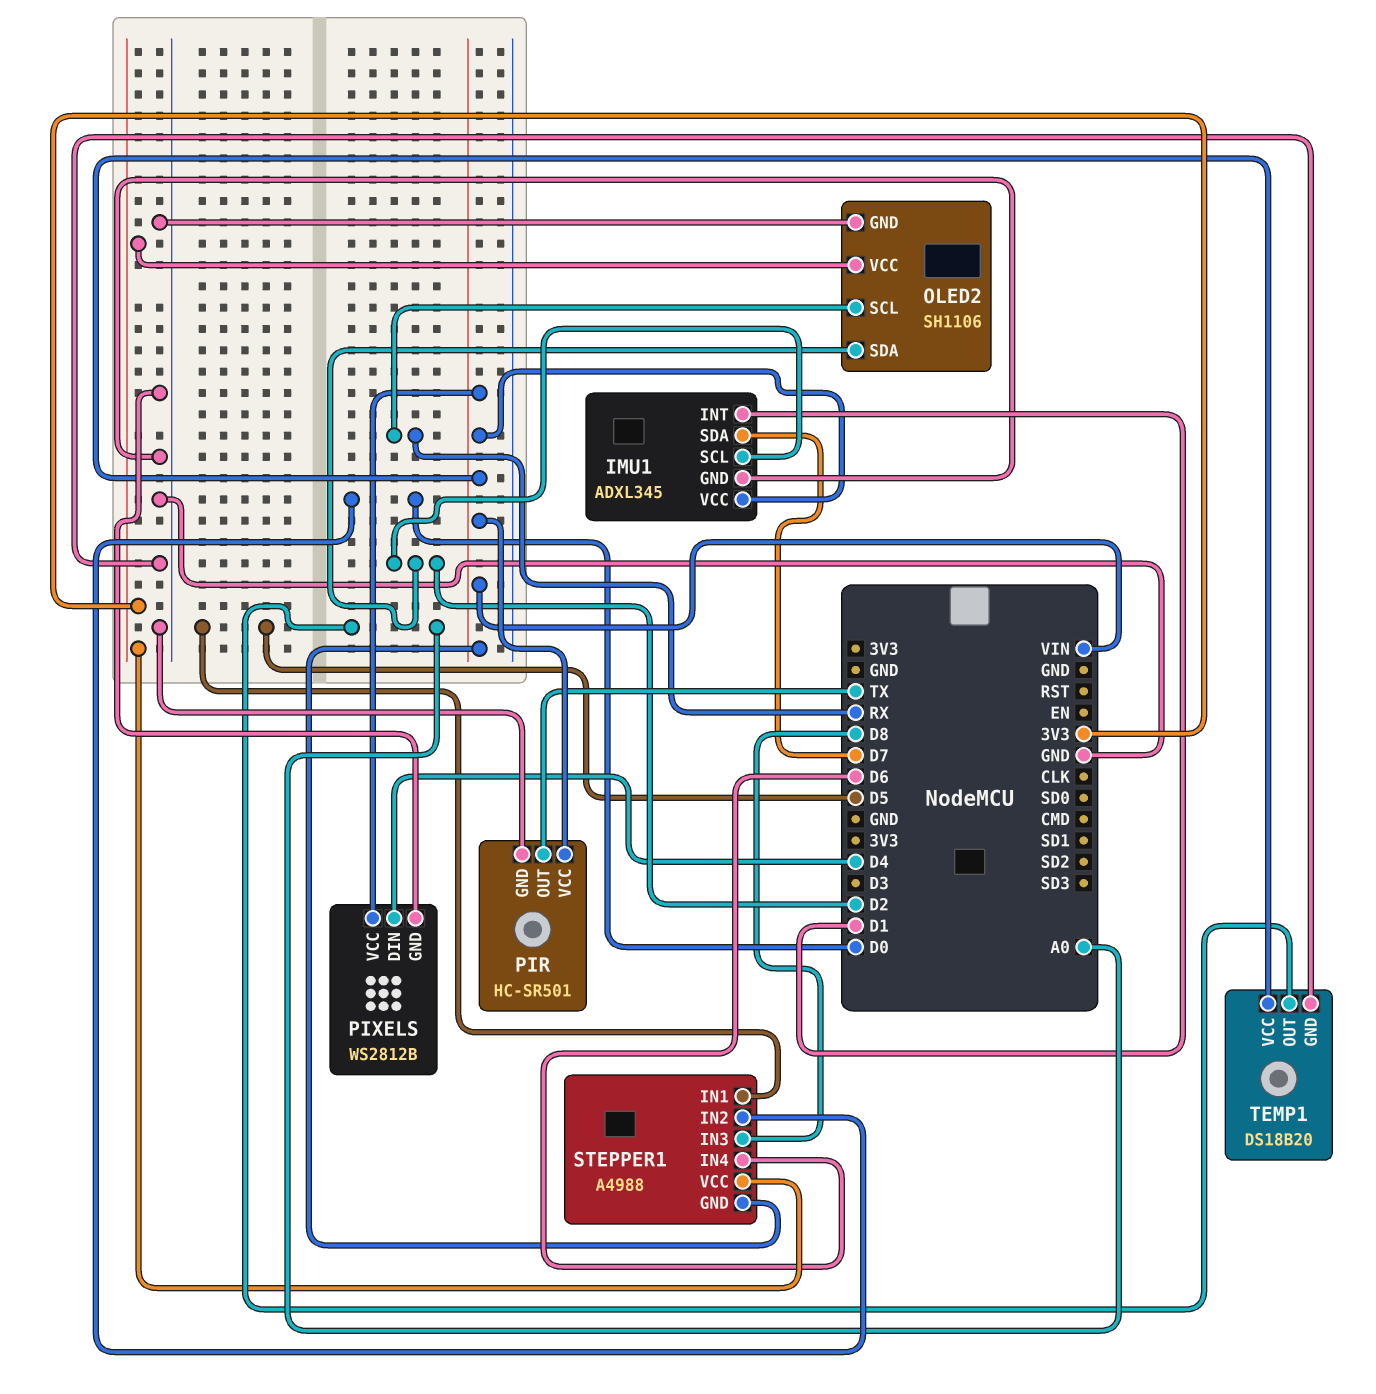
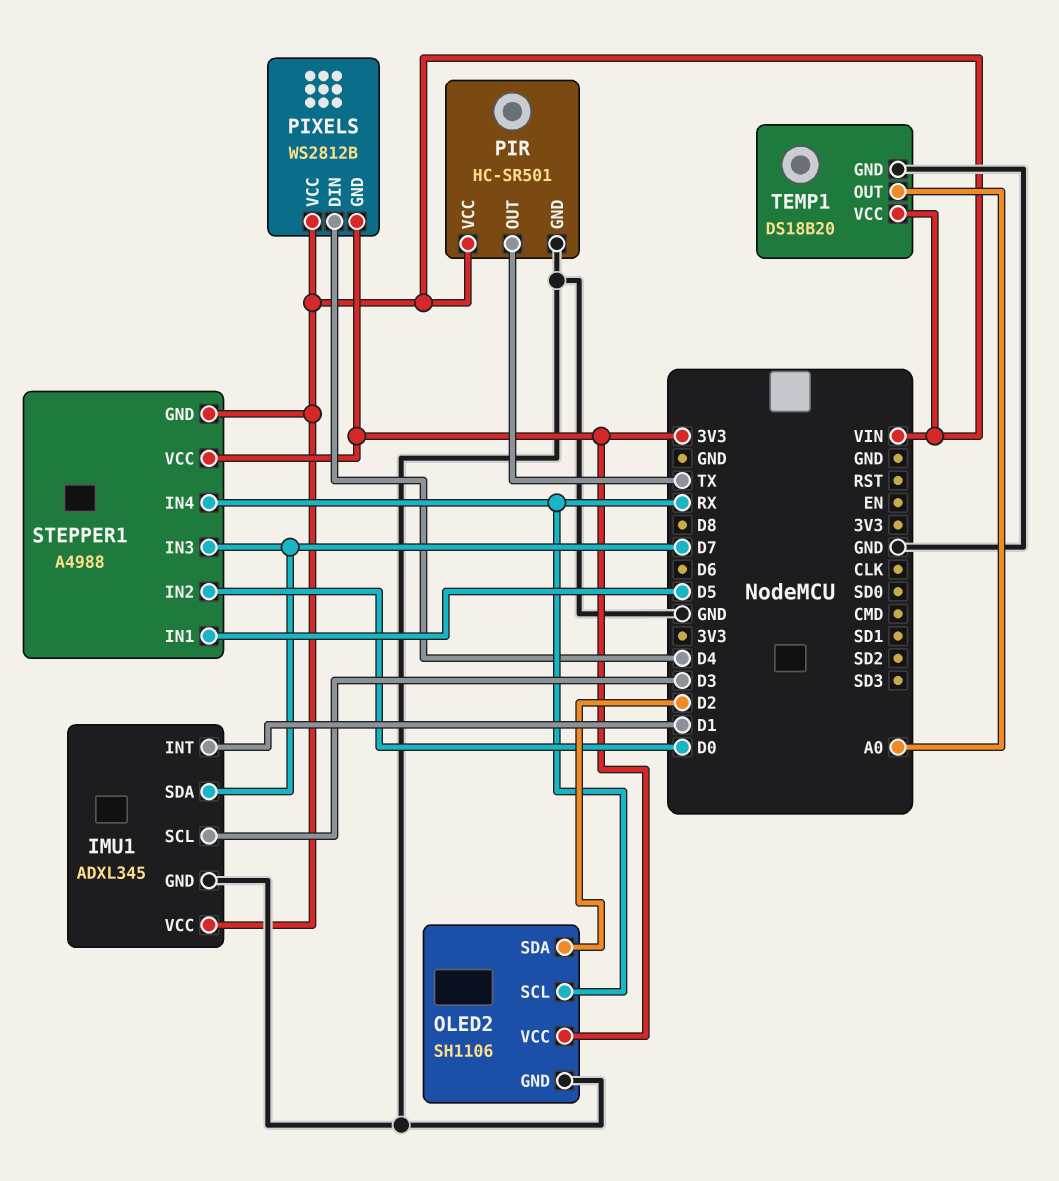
IMU1 pin SCL: D2 -> D3
PIXELS pin GND: GND -> 3V3
STEPPER1 pin IN3: D8 -> D7
STEPPER1 pin IN4: D6 -> RX

